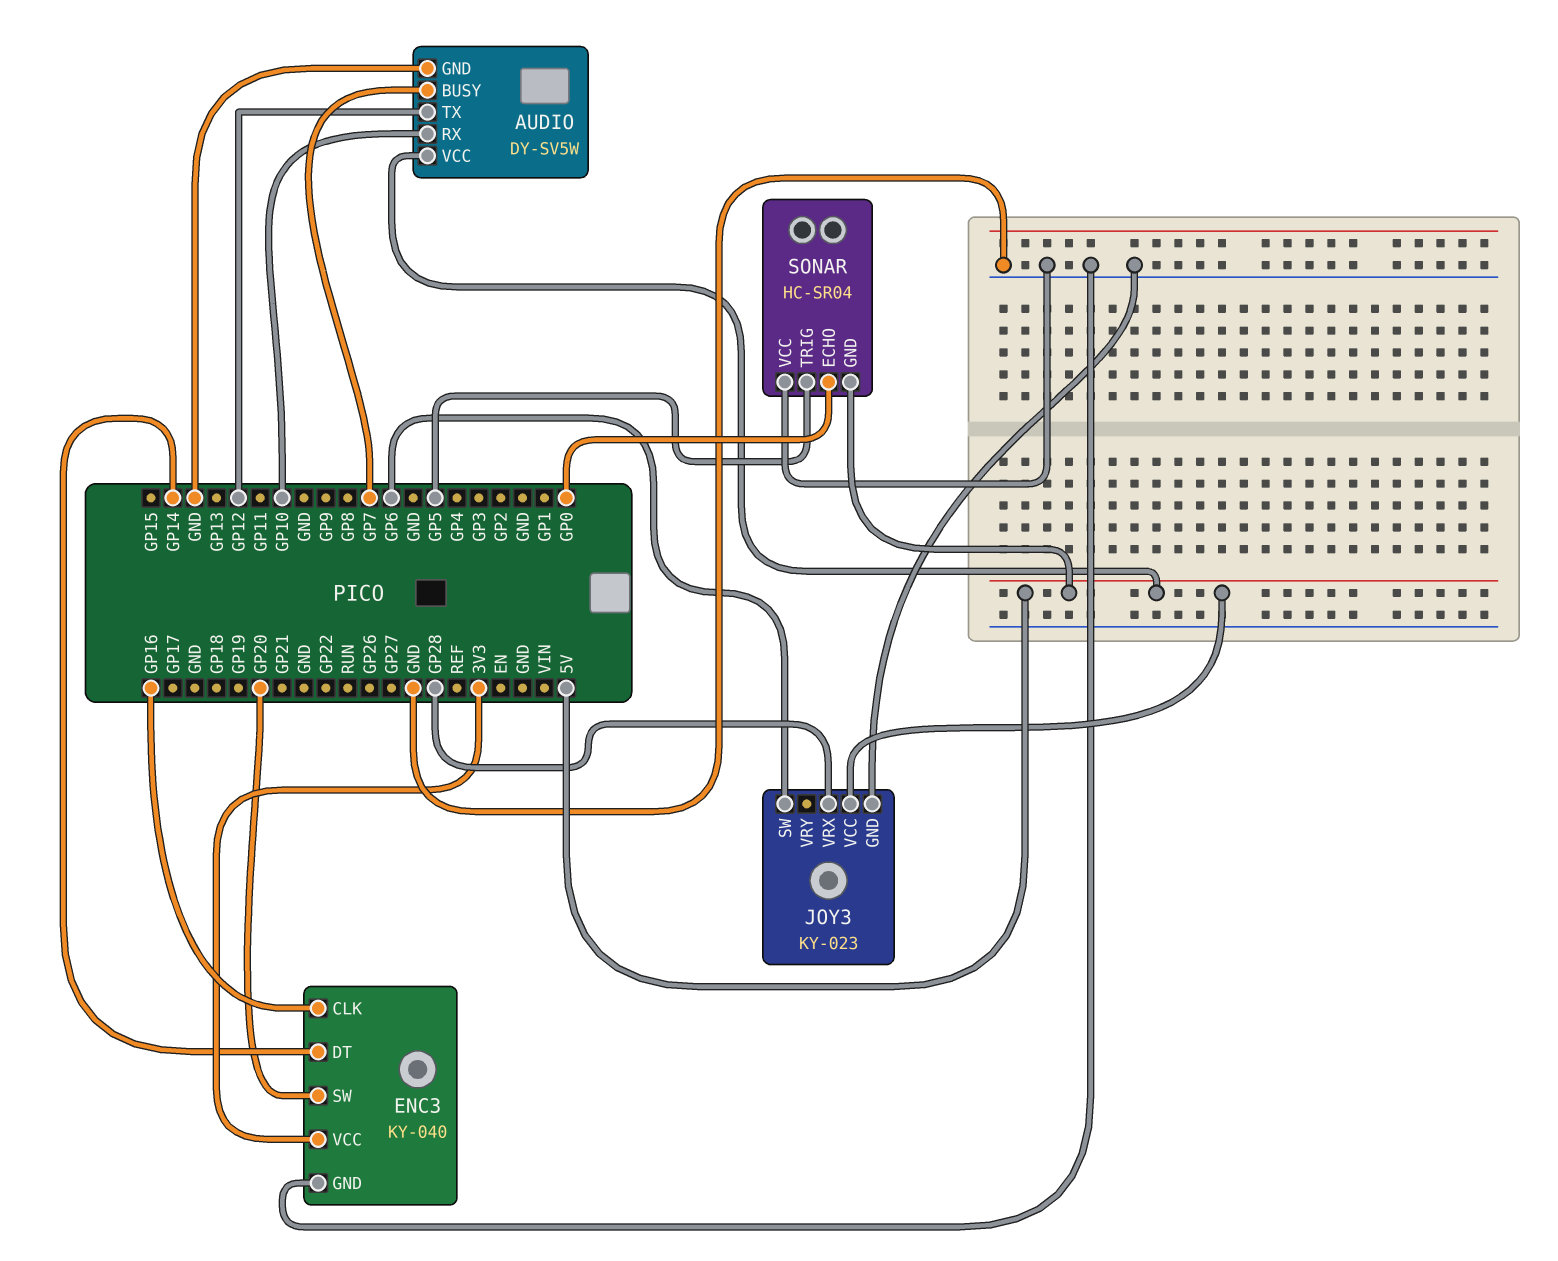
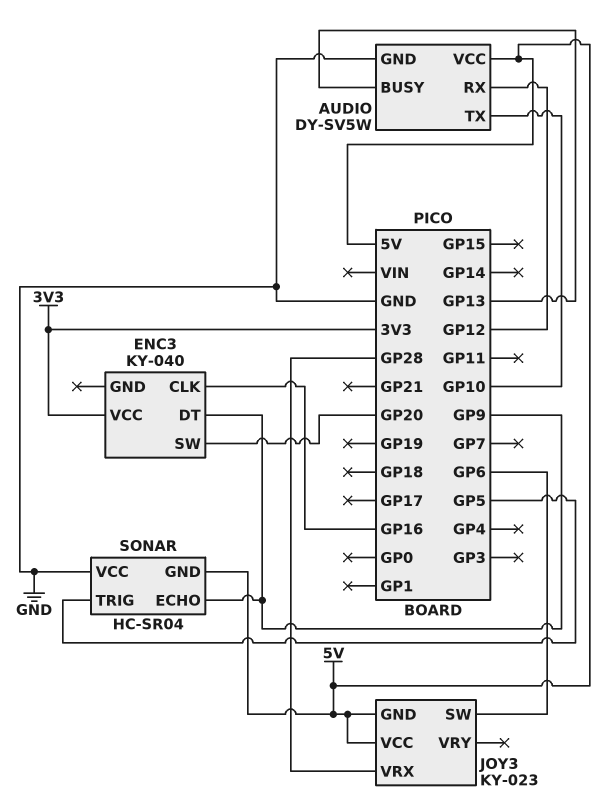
AUDIO pin BUSY: GP7 -> GP13
AUDIO pin RX: GP10 -> GP12
AUDIO pin TX: GP12 -> GP10
ENC3 pin DT: GP14 -> GP9
ENC3 pin GND: GND -> none
JOY3 pin GND: GND -> 5V
SONAR pin ECHO: GP0 -> GP9

